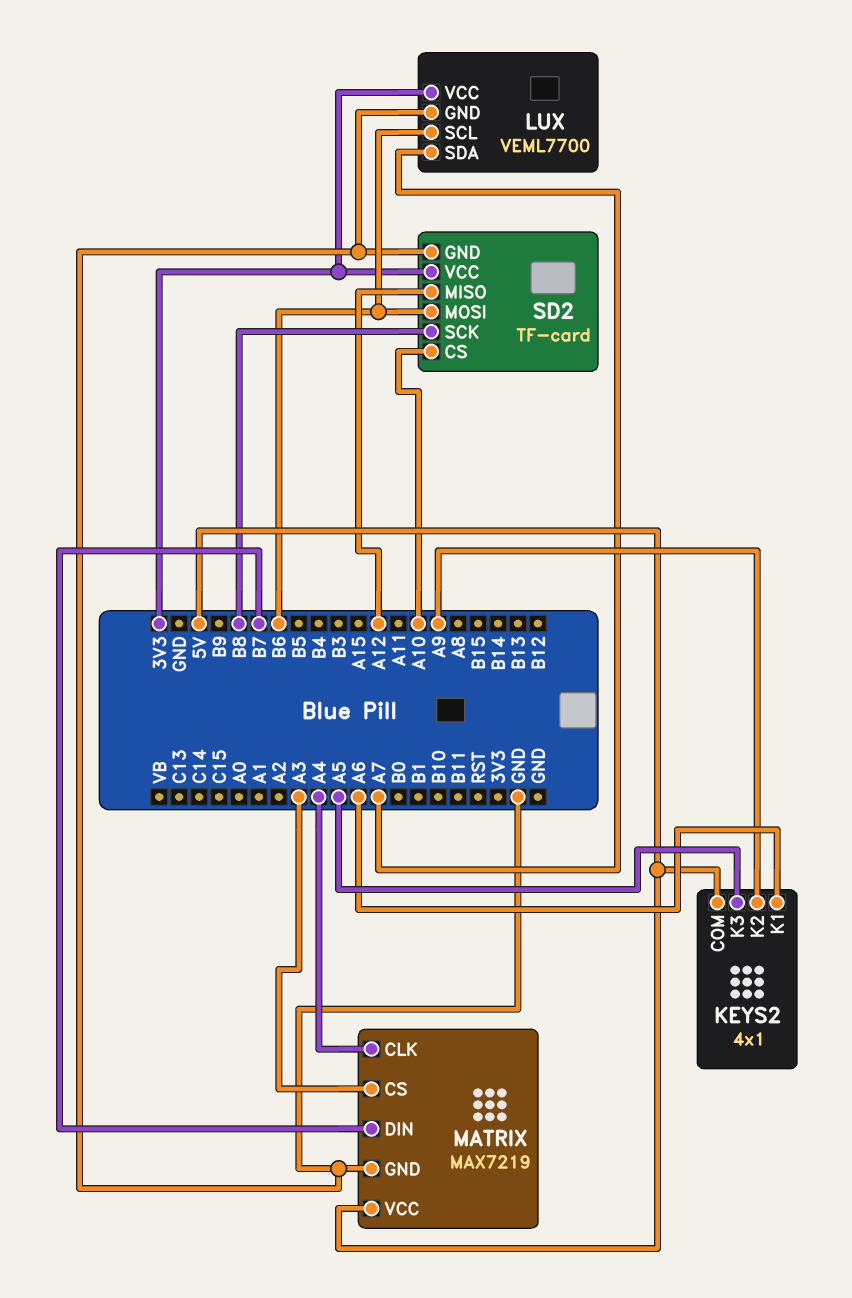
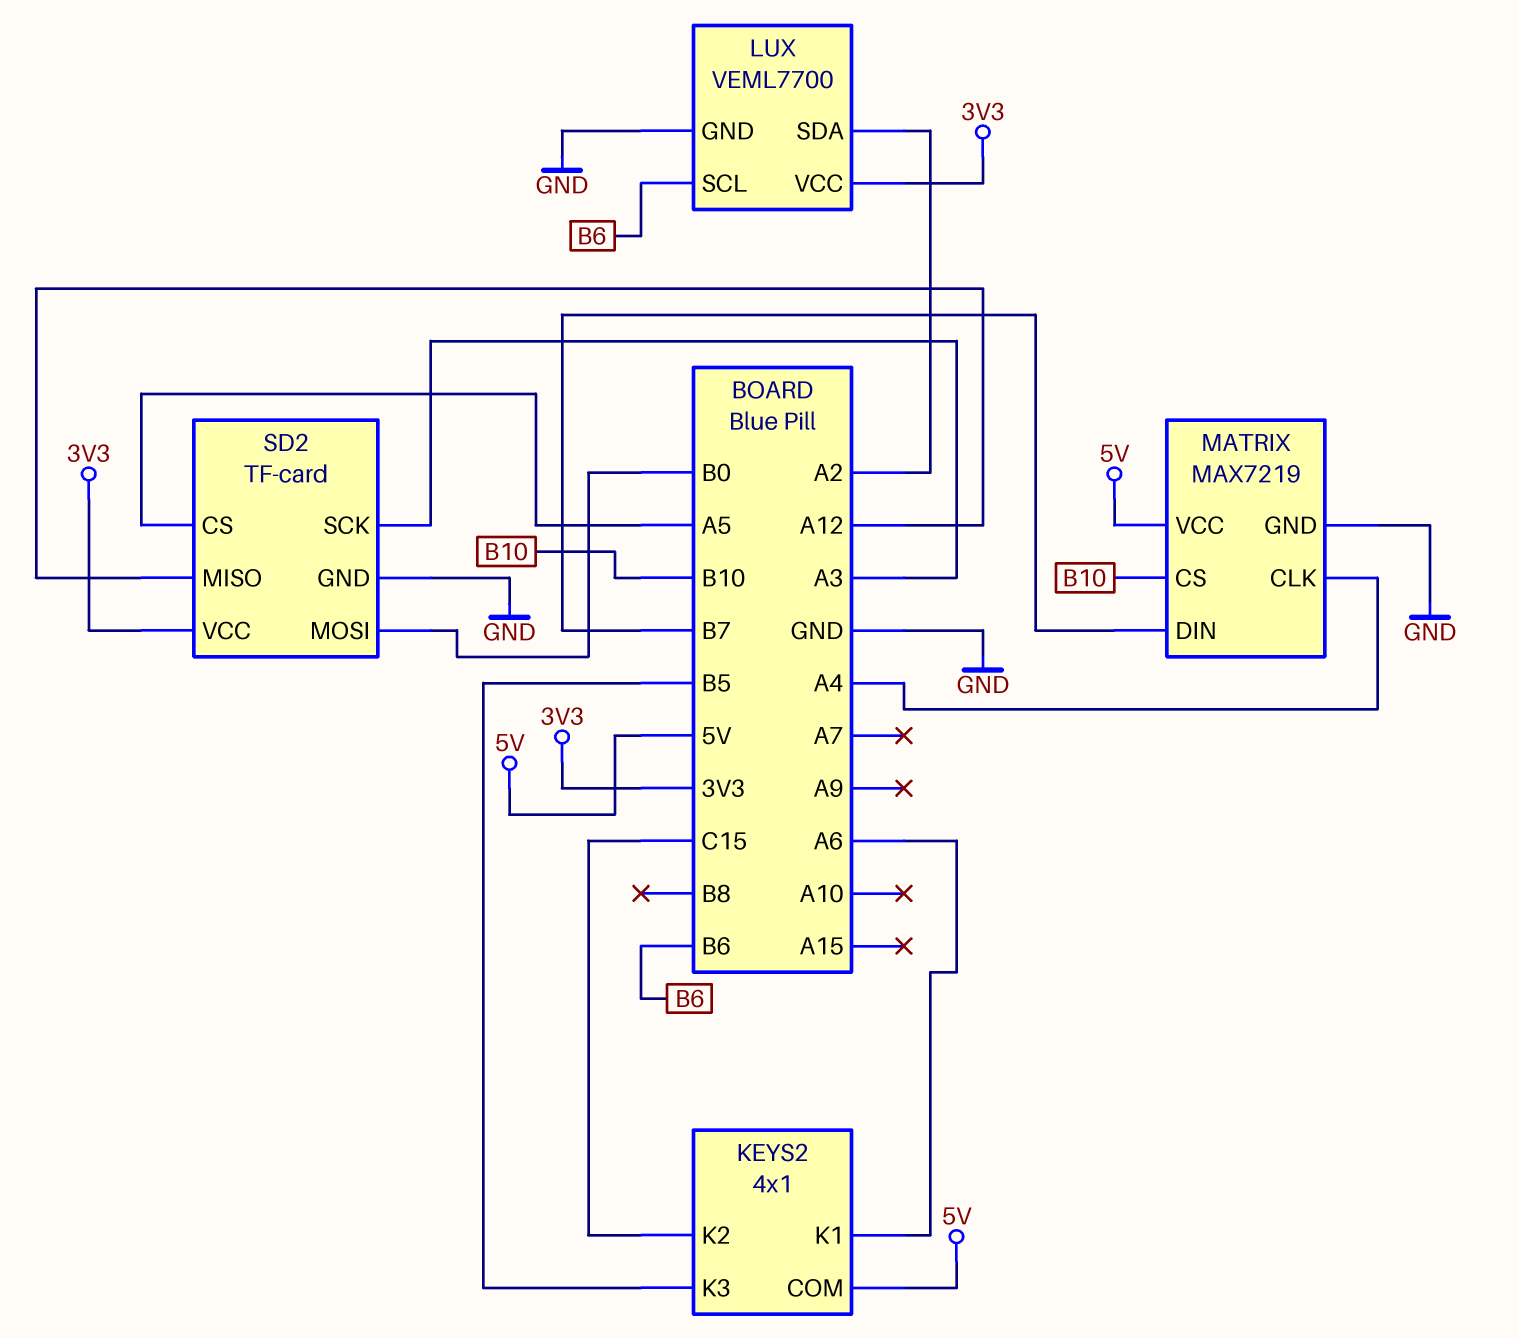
KEYS2 pin K2: A9 -> C15
KEYS2 pin K3: A5 -> B5
LUX pin SDA: A7 -> A2
MATRIX pin CS: A3 -> B10
SD2 pin CS: A10 -> A5
SD2 pin MOSI: B6 -> B0
SD2 pin SCK: B8 -> A3

